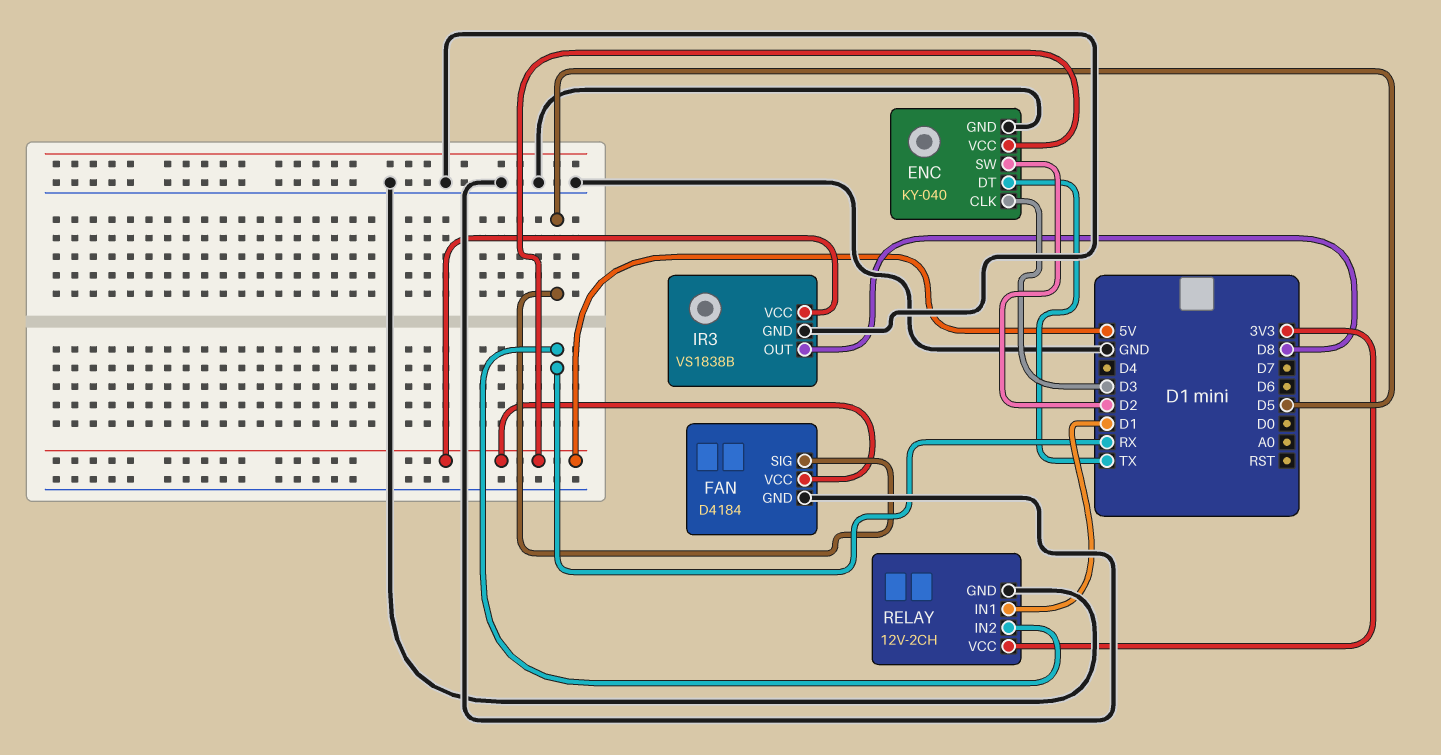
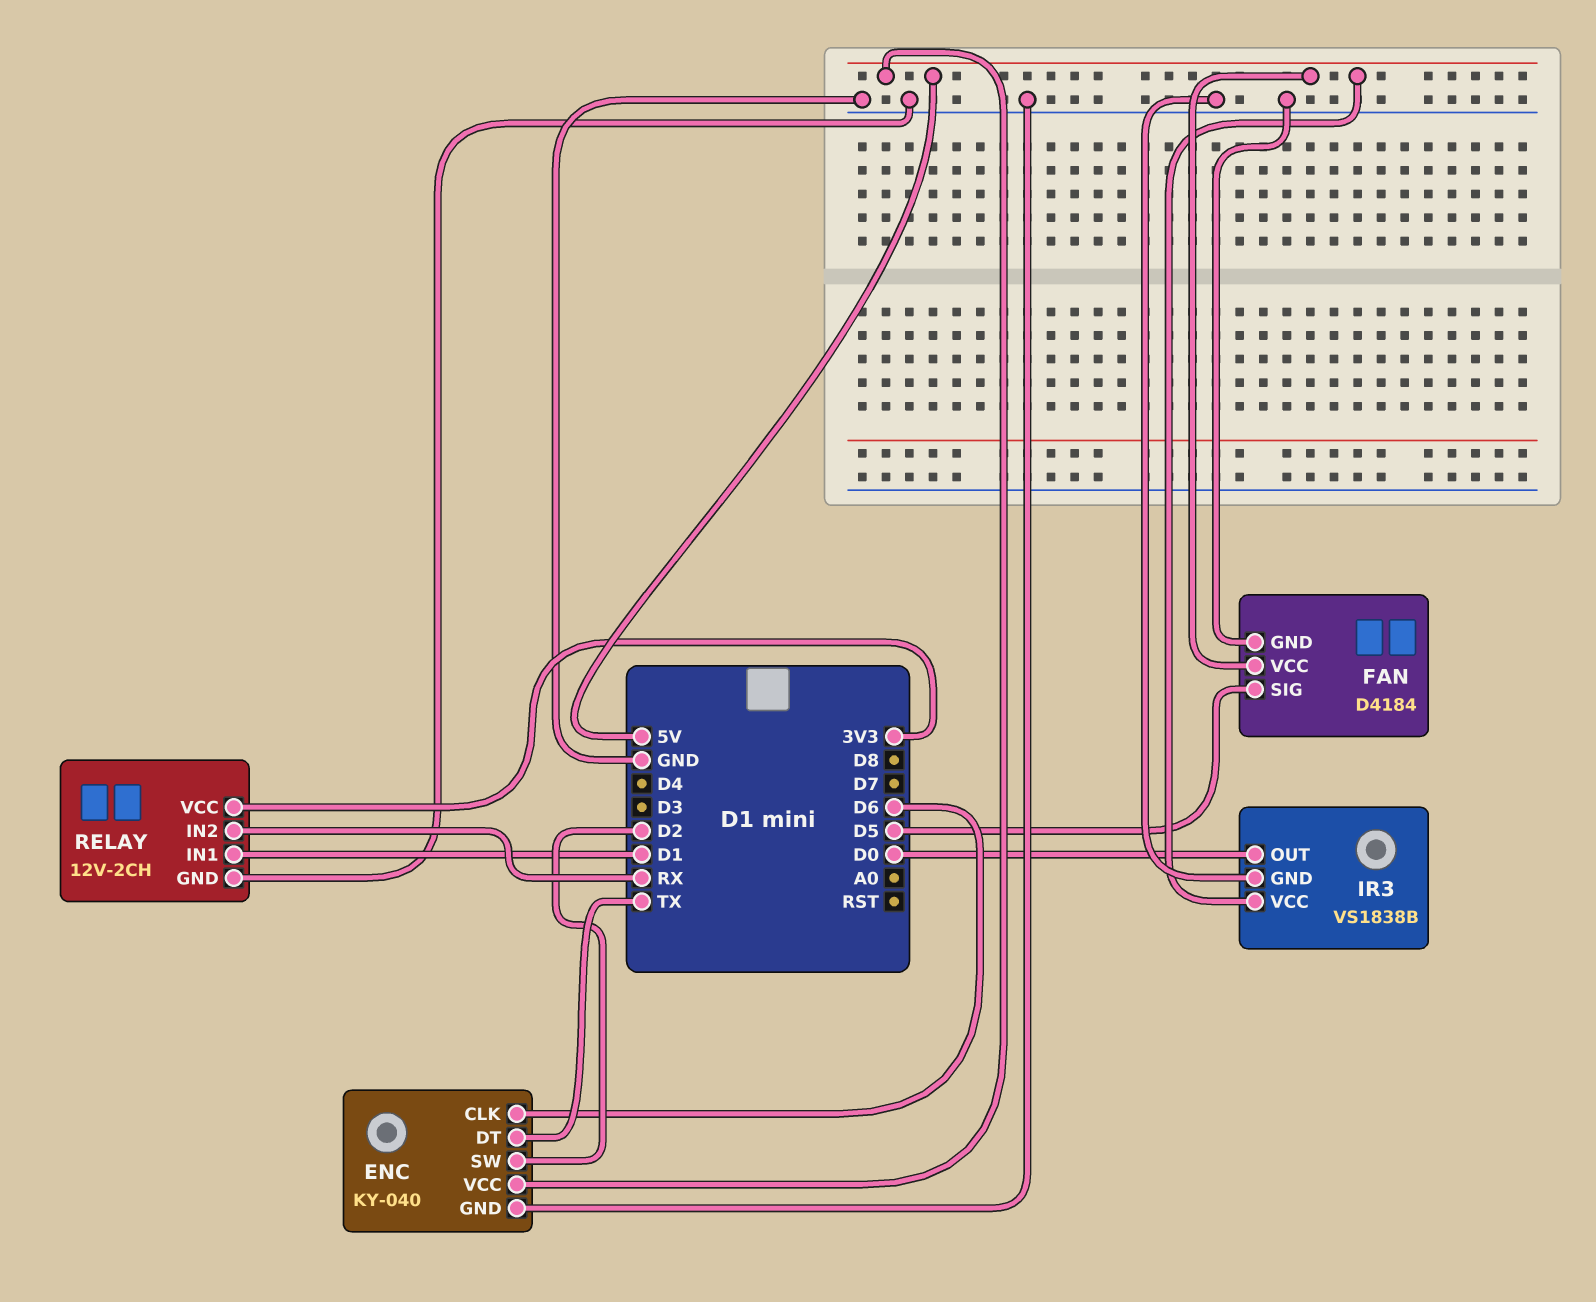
ENC pin CLK: D3 -> D6
IR3 pin OUT: D8 -> D0

